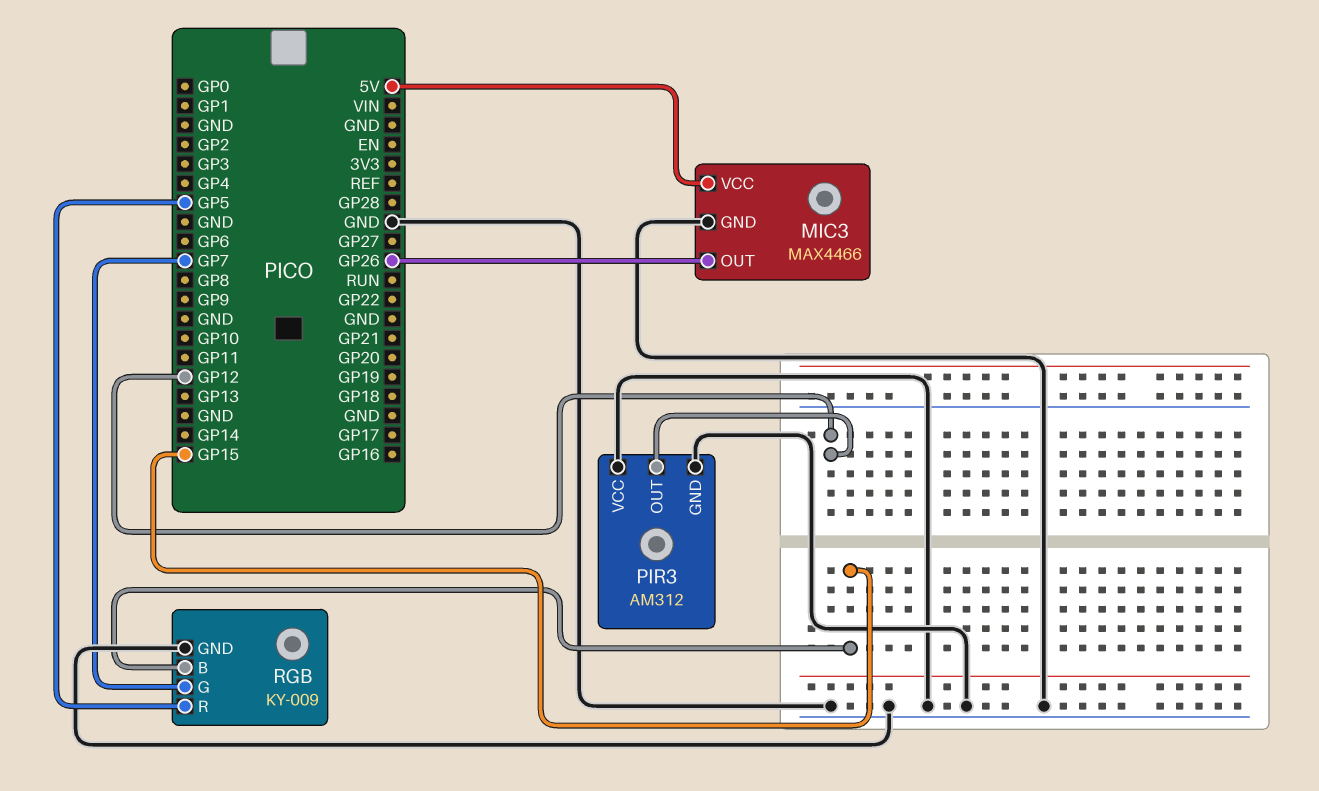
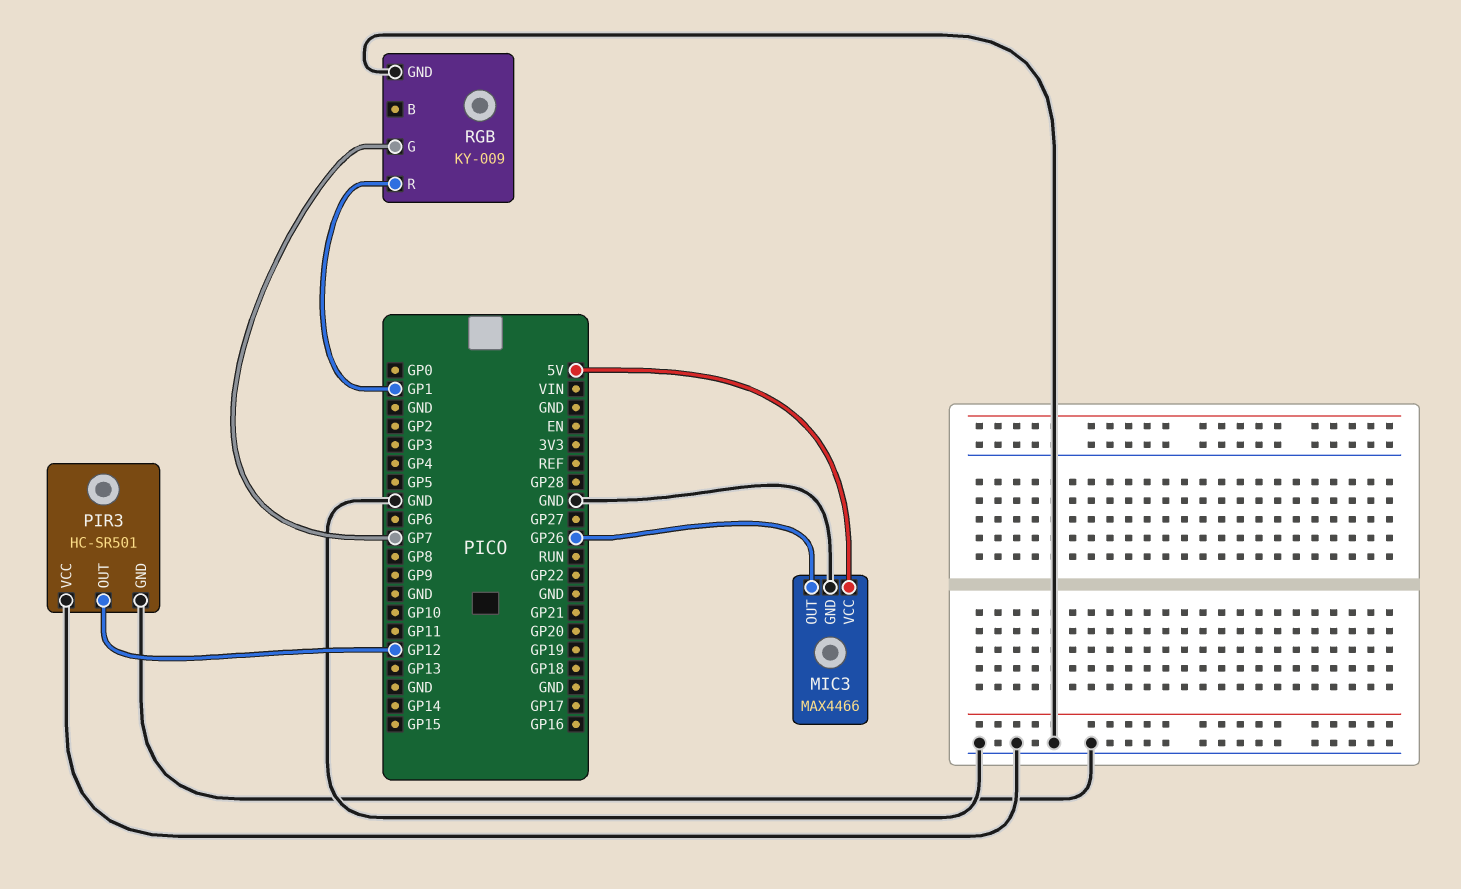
PIR3: AM312 -> HC-SR501
RGB pin B: GP15 -> none
RGB pin R: GP5 -> GP1

